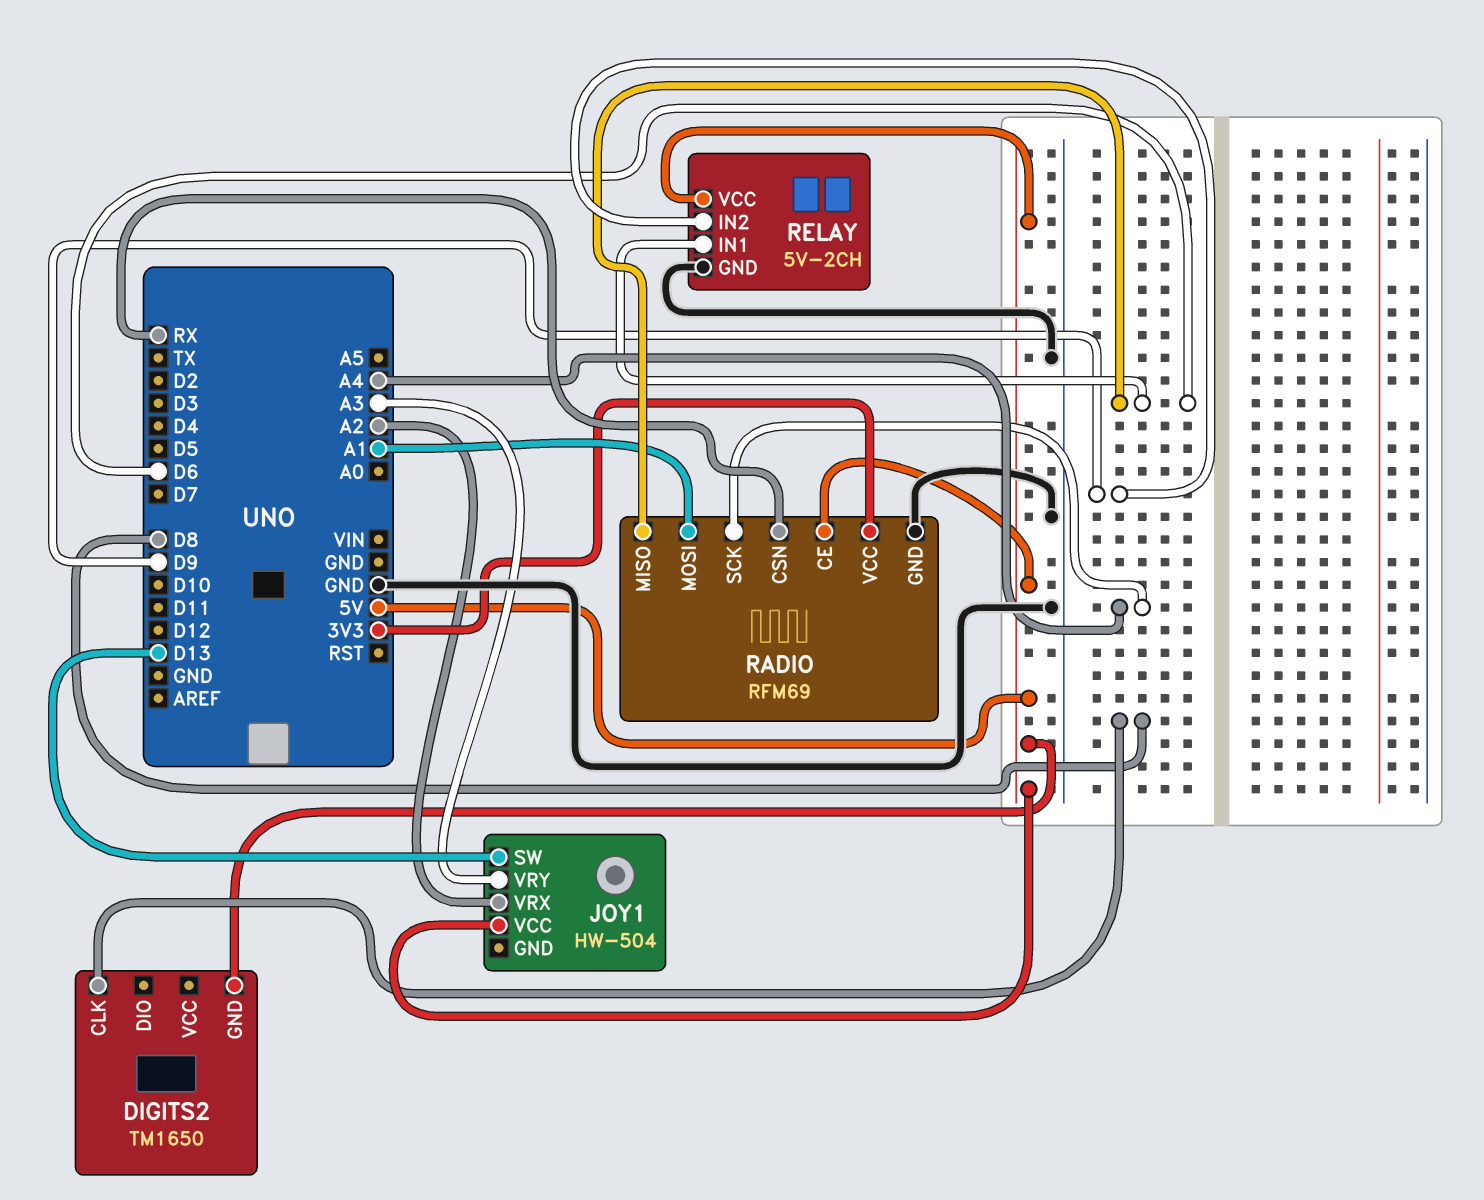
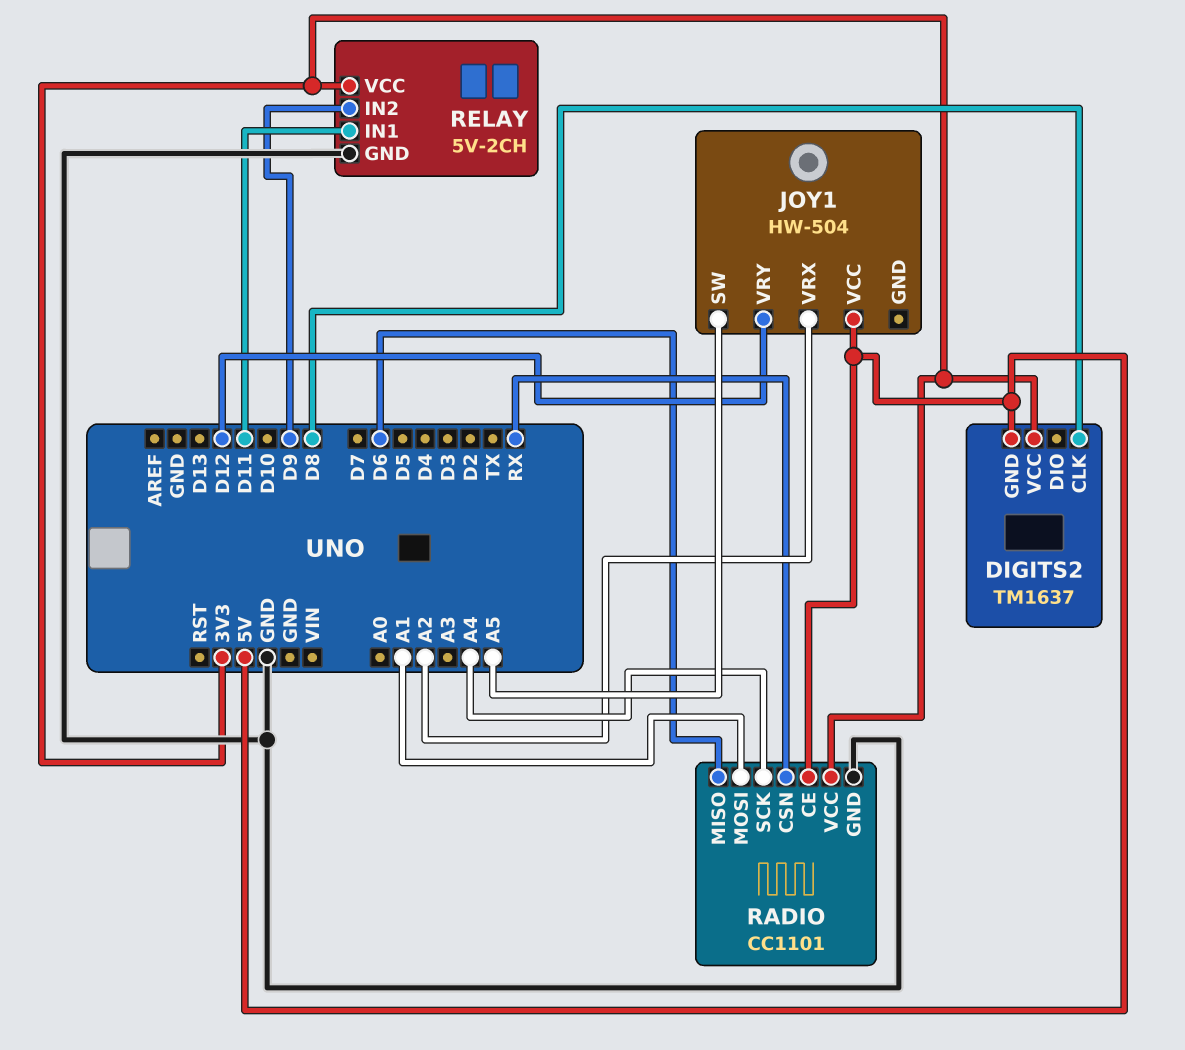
DIGITS2: TM1650 -> TM1637
DIGITS2 pin VCC: none -> 3V3
JOY1 pin SW: D13 -> A5
JOY1 pin VRY: A3 -> D12
RADIO: RFM69 -> CC1101
RELAY pin IN1: D6 -> D11
RELAY pin VCC: 5V -> 3V3

